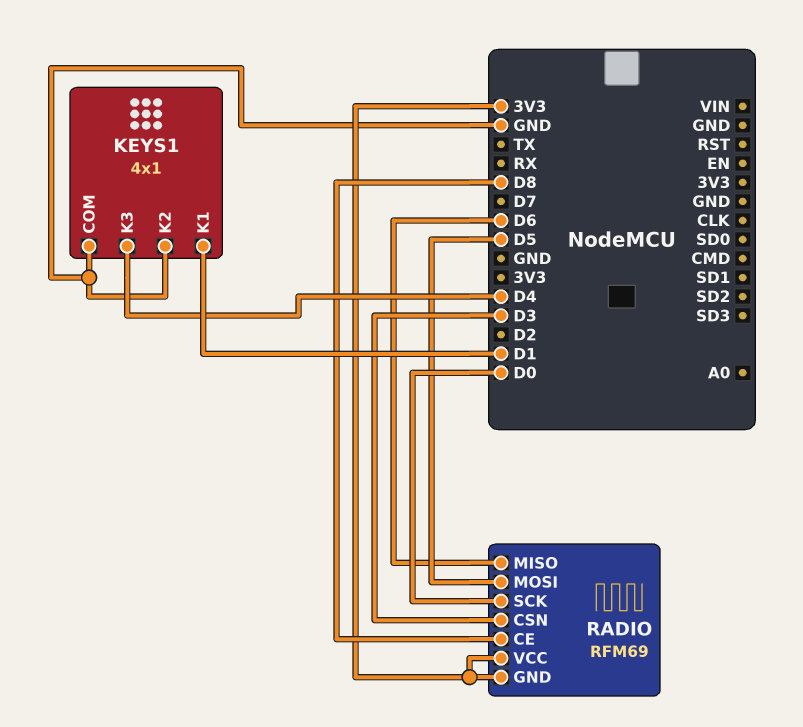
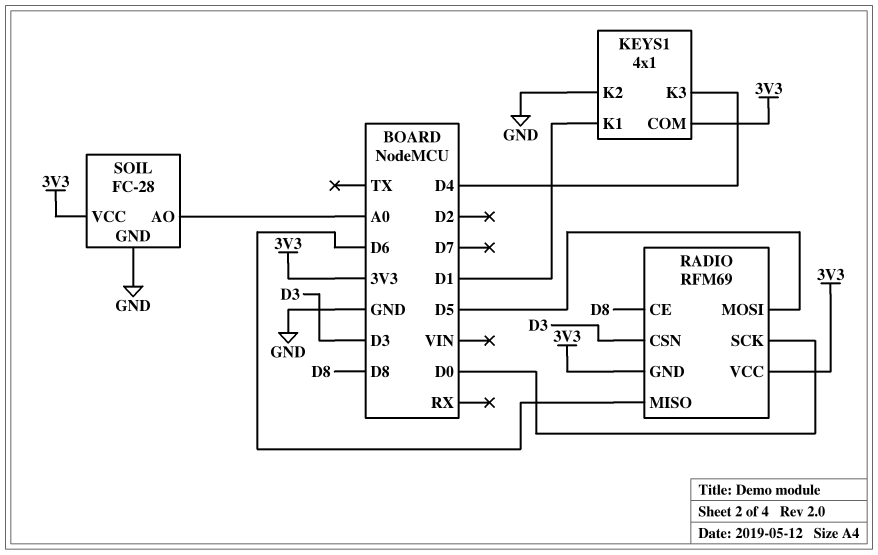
KEYS1 pin COM: GND -> 3V3
SOIL: none -> FC-28
SOIL pin AO: none -> A0
SOIL pin GND: none -> GND
SOIL pin VCC: none -> 3V3

